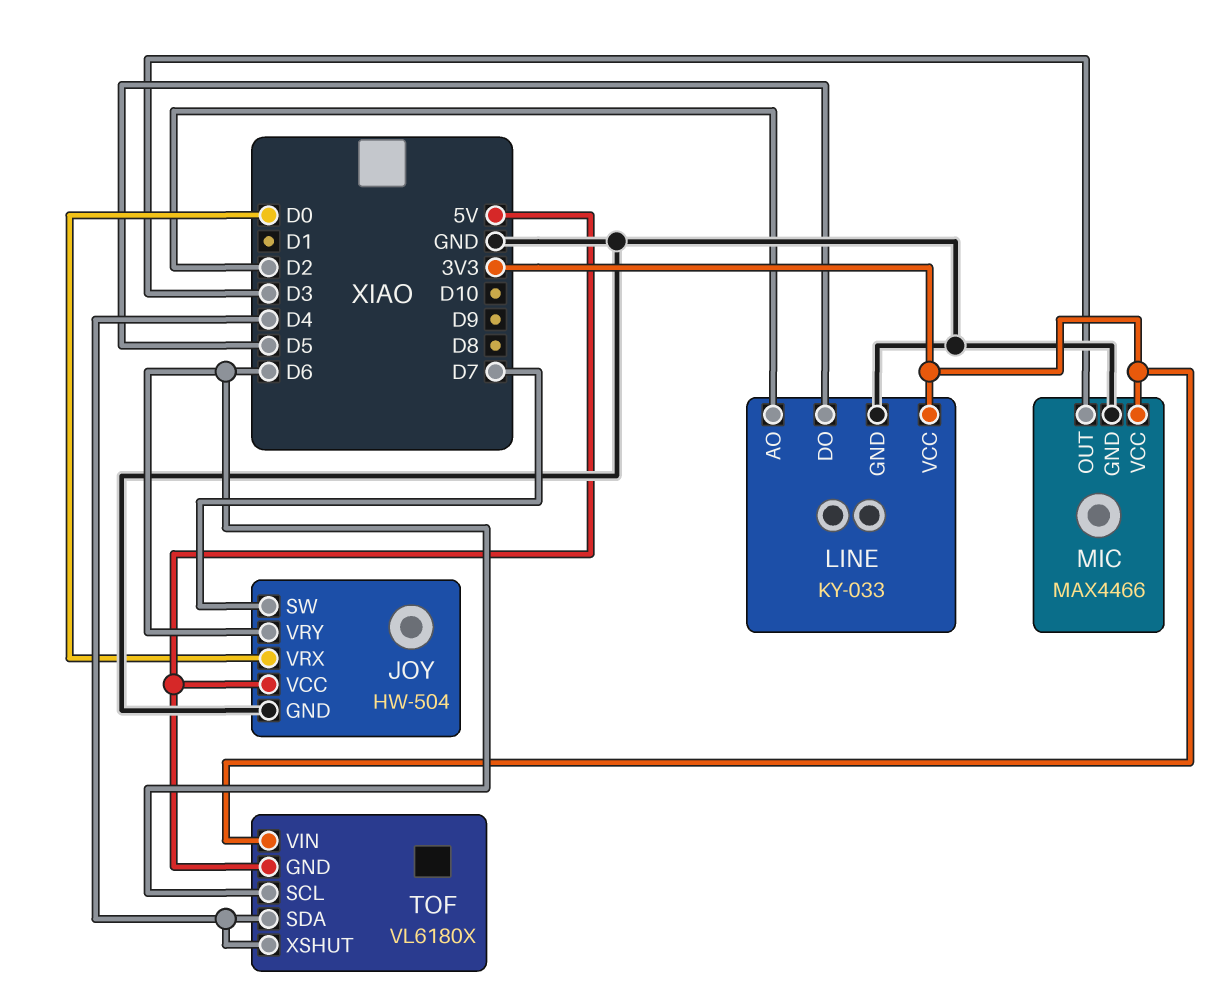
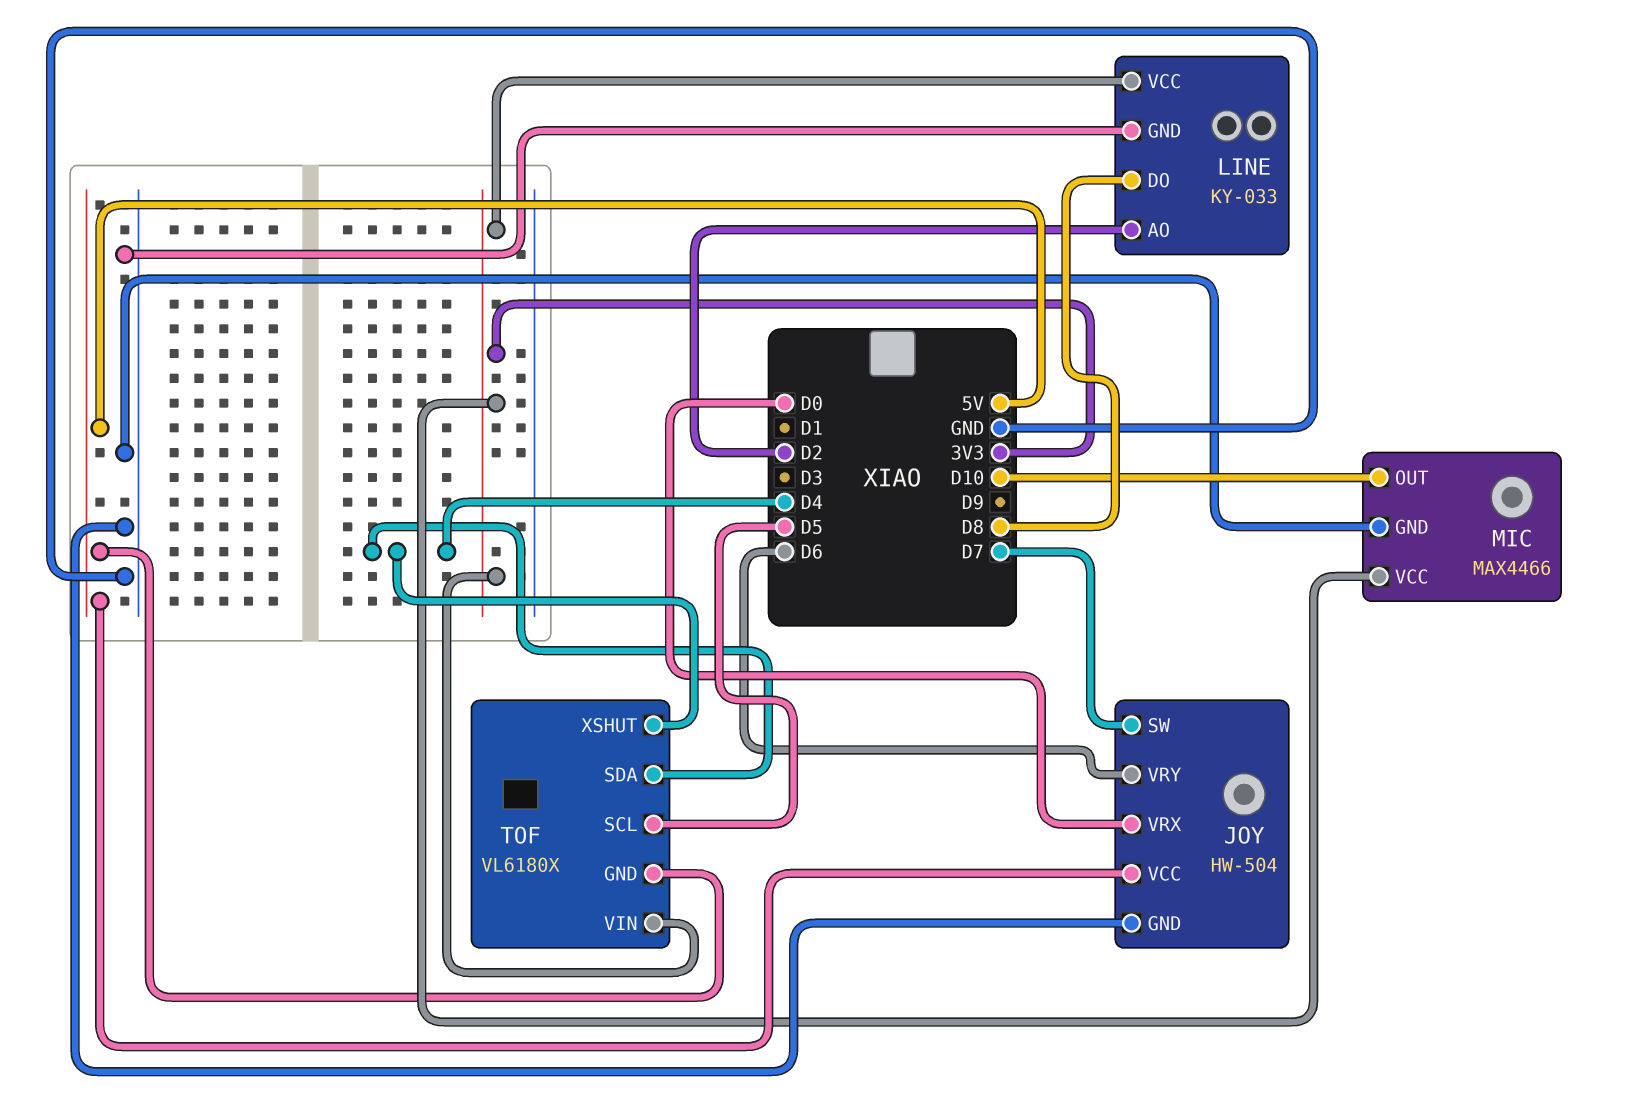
LINE pin DO: D5 -> D8
MIC pin OUT: D3 -> D10
TOF pin SCL: D6 -> D5

